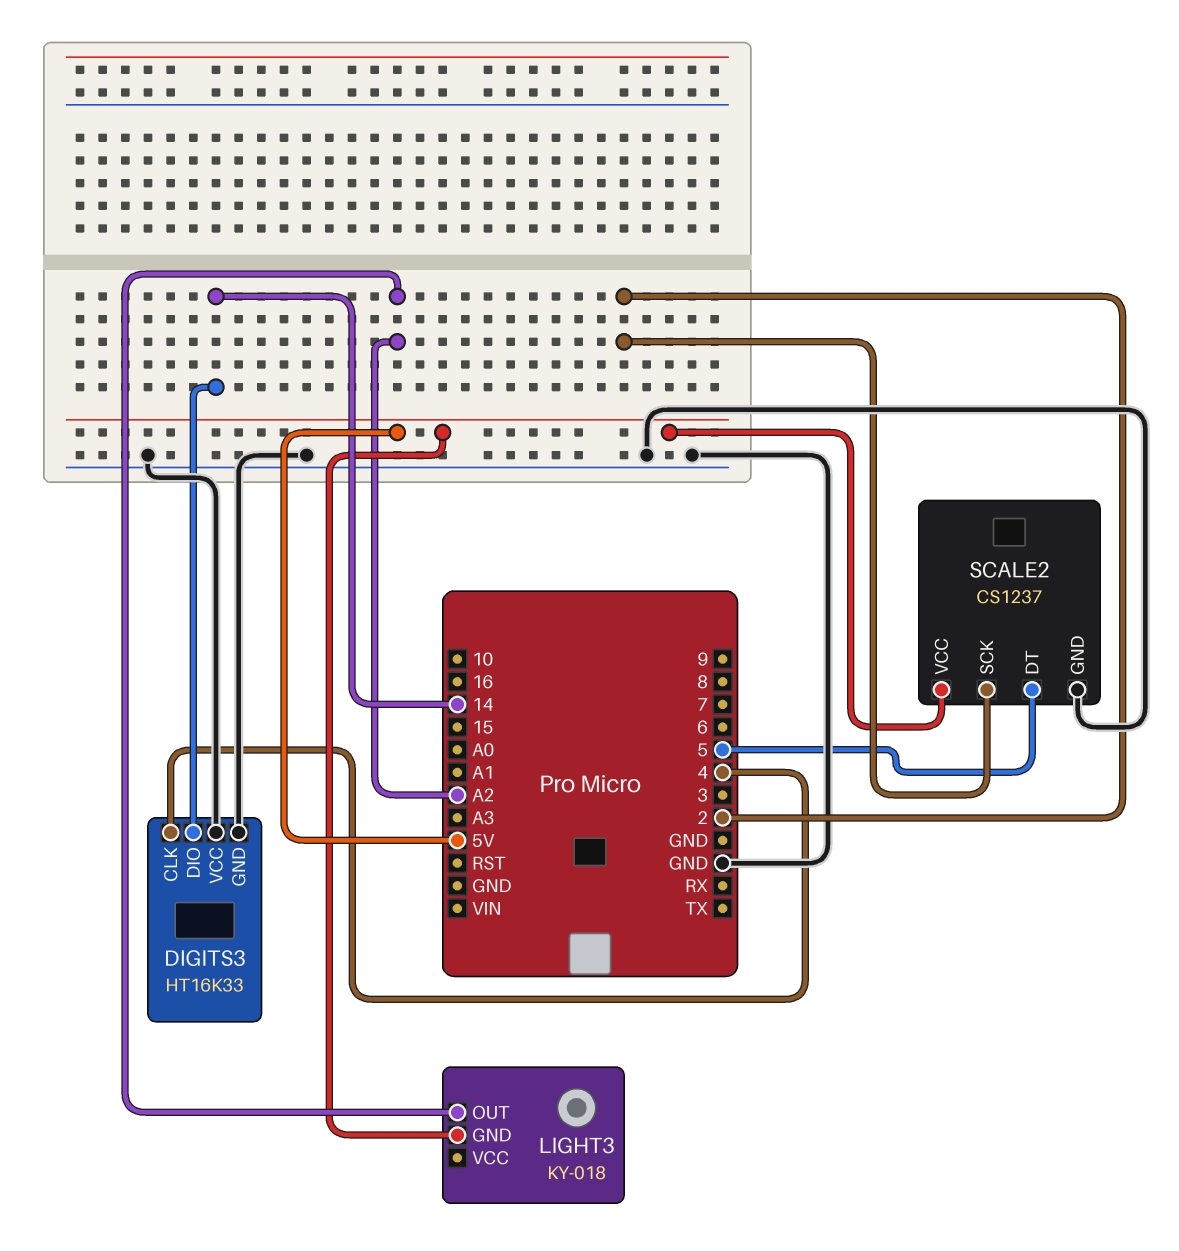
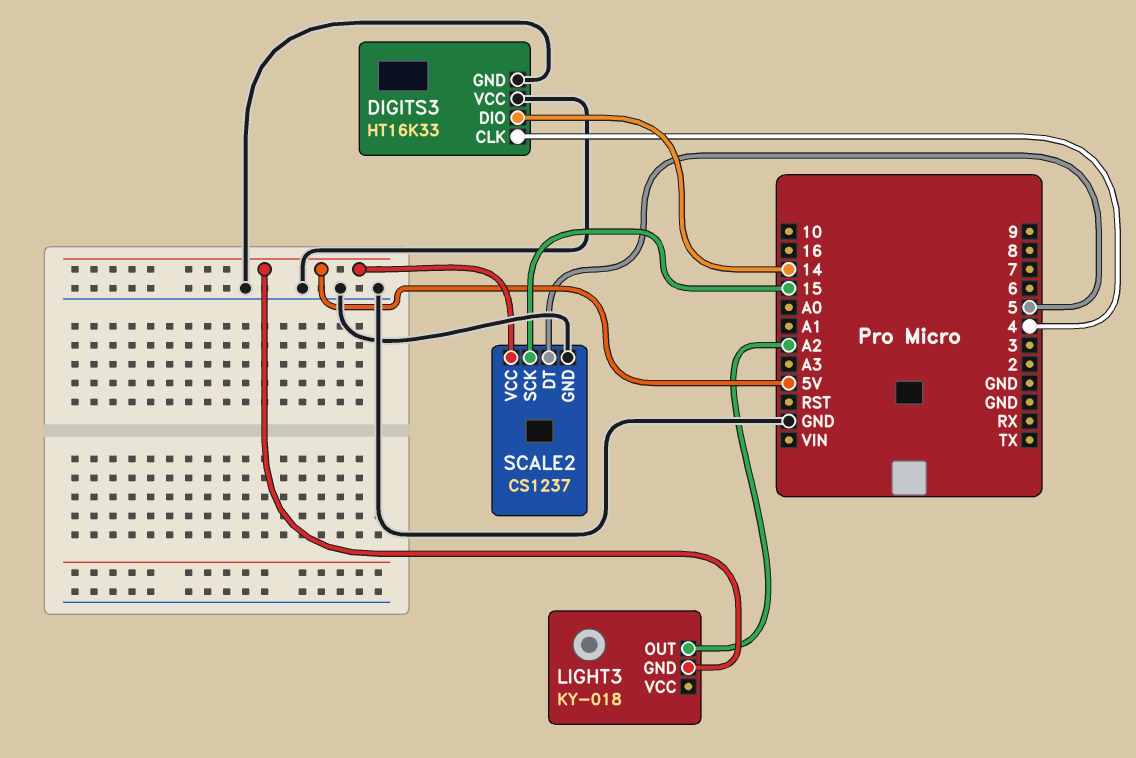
SCALE2 pin SCK: 2 -> 15

